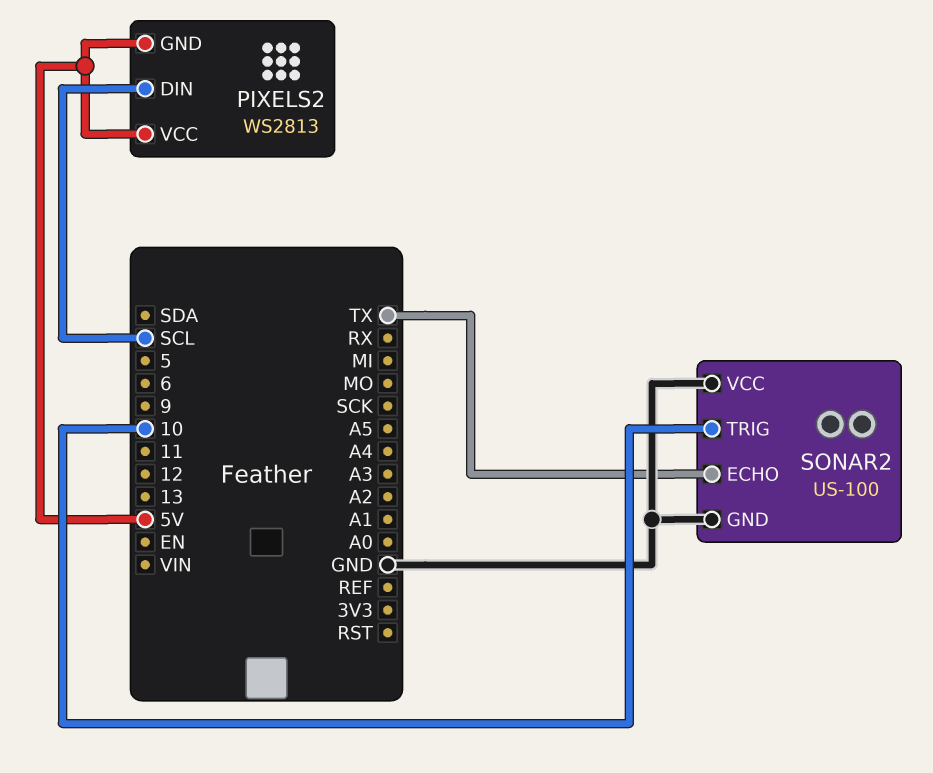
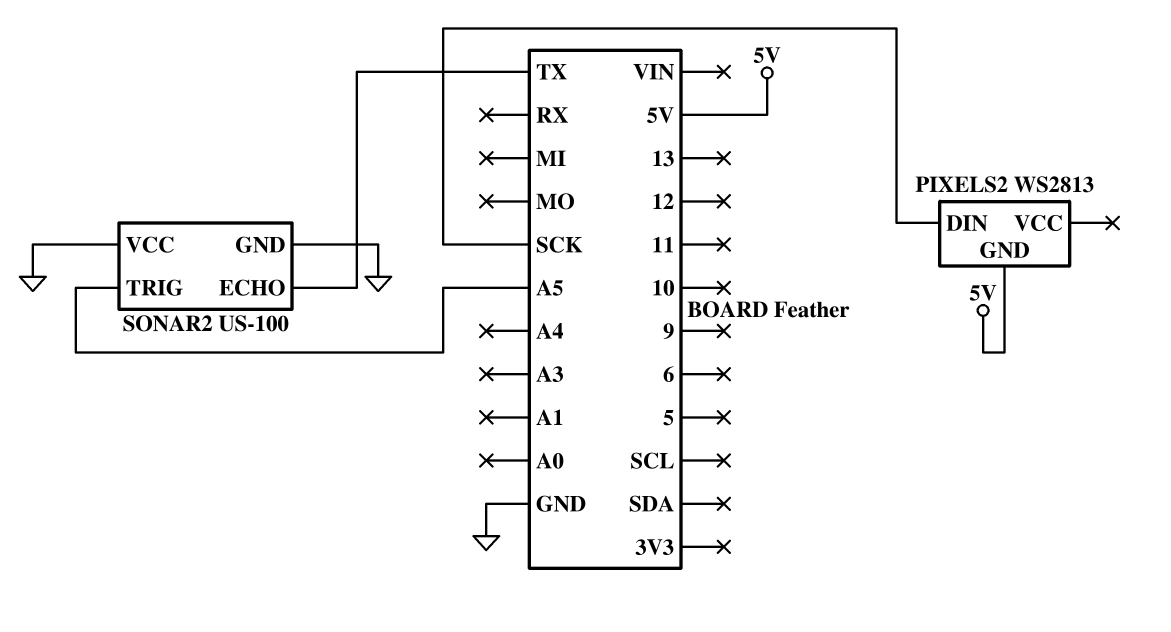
PIXELS2 pin DIN: SCL -> SCK
PIXELS2 pin VCC: 5V -> none
SONAR2 pin TRIG: 10 -> A5

